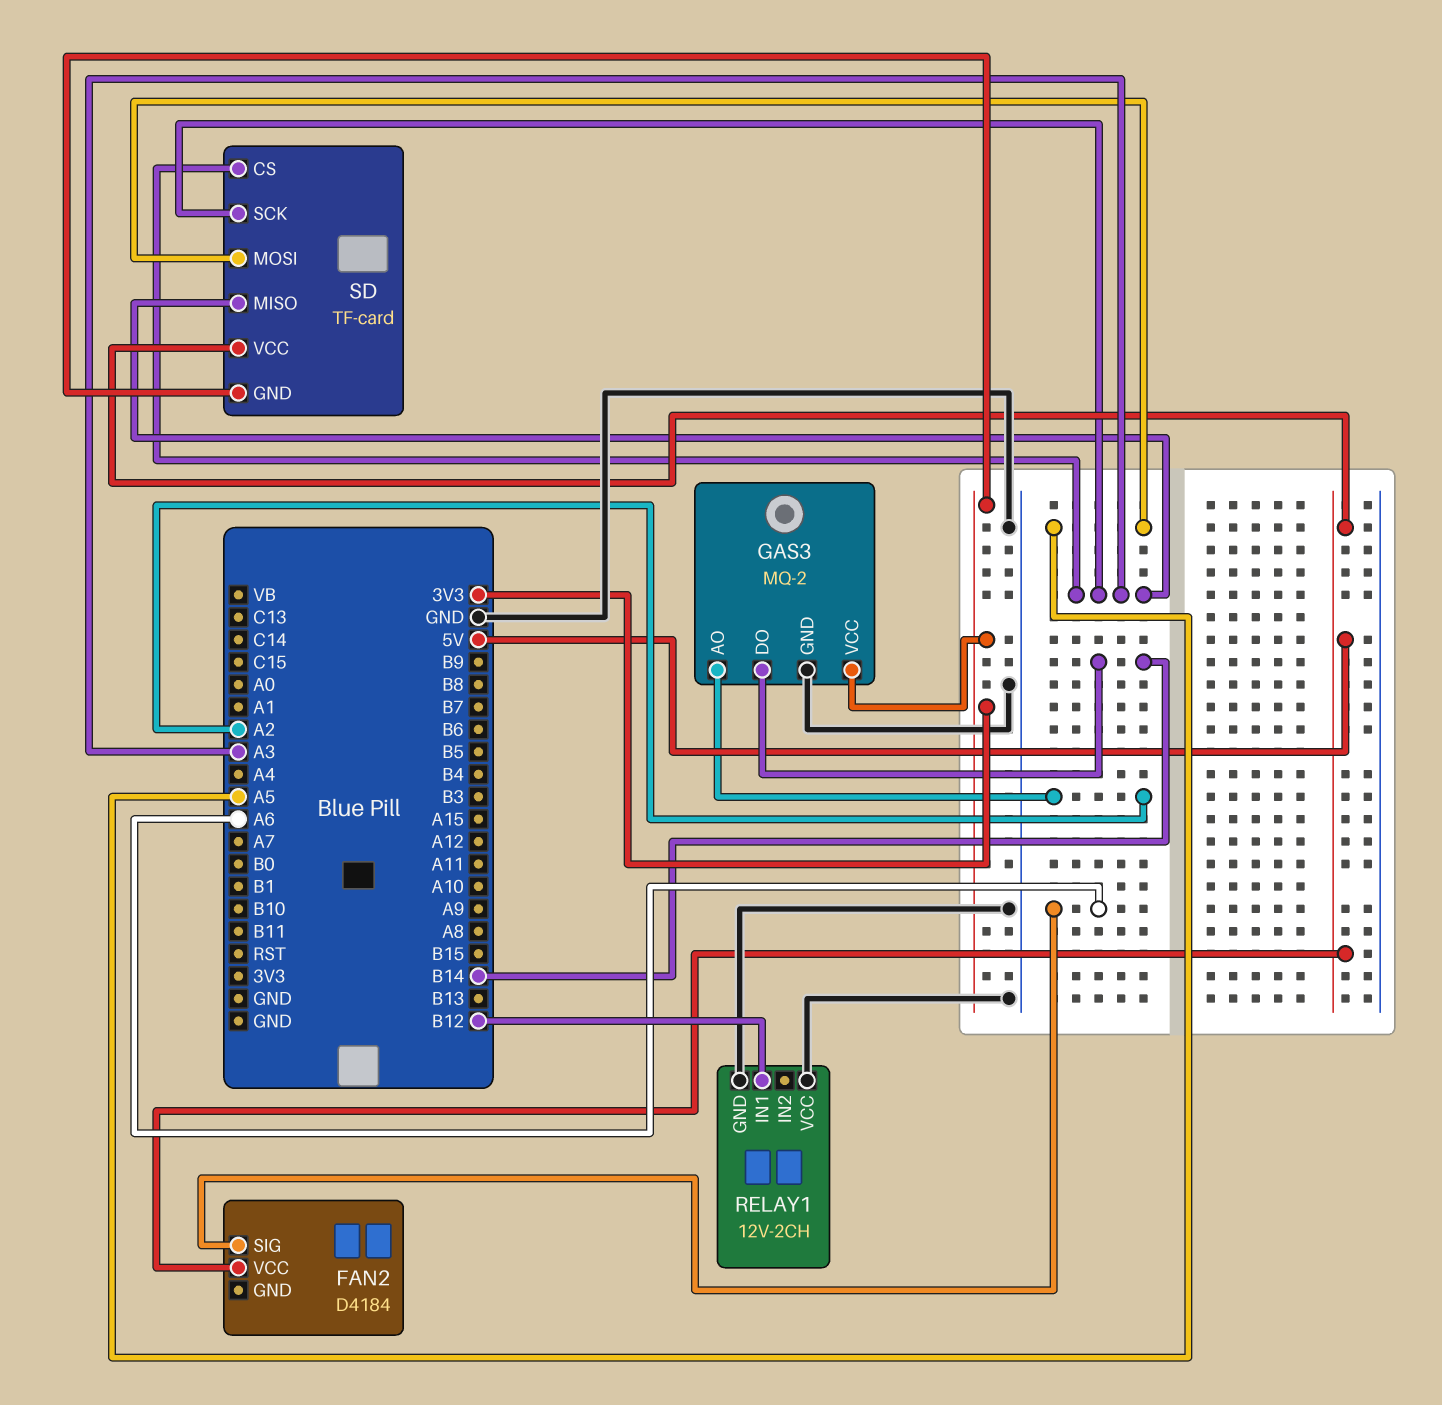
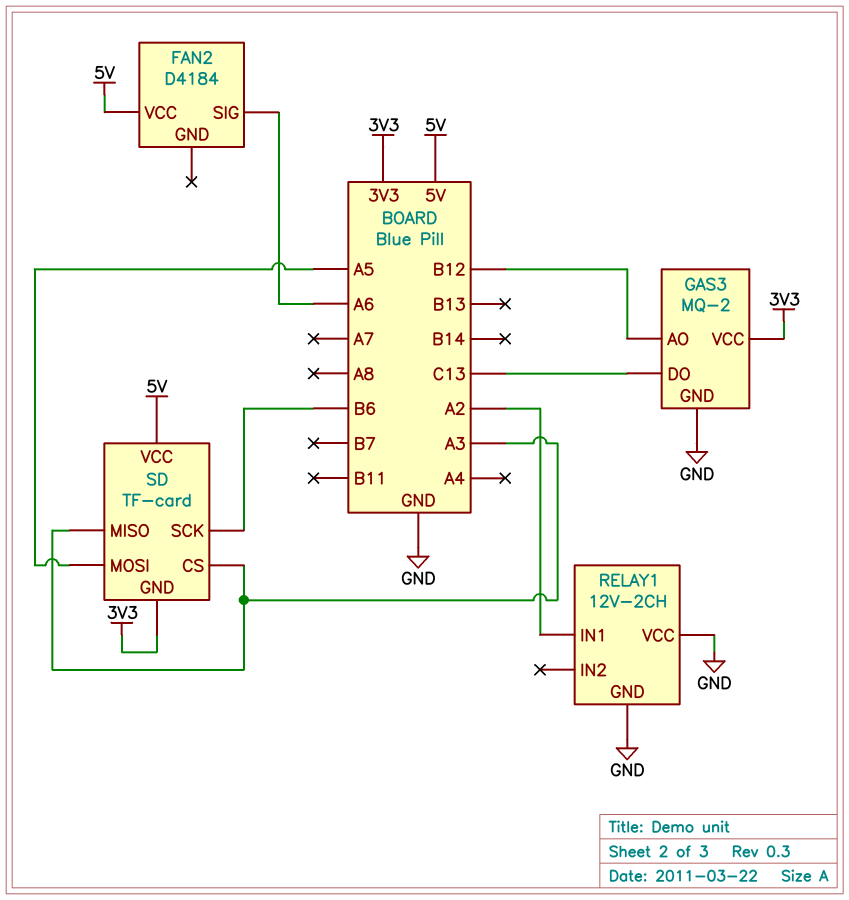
GAS3 pin AO: A2 -> B12
GAS3 pin DO: B14 -> C13
RELAY1 pin IN1: B12 -> A2
SD pin SCK: A3 -> B6

